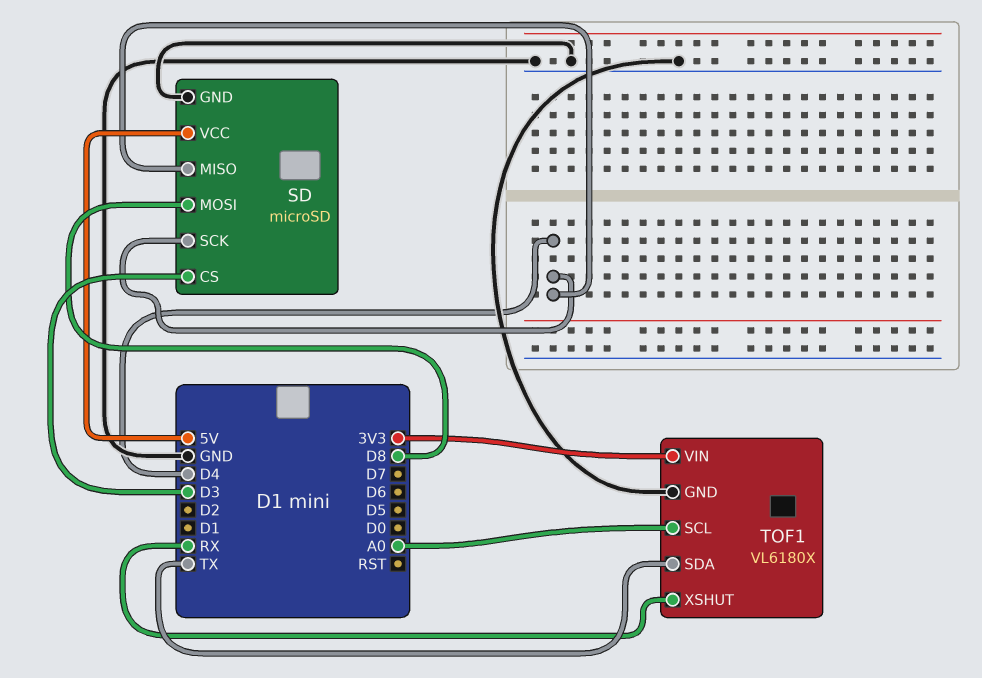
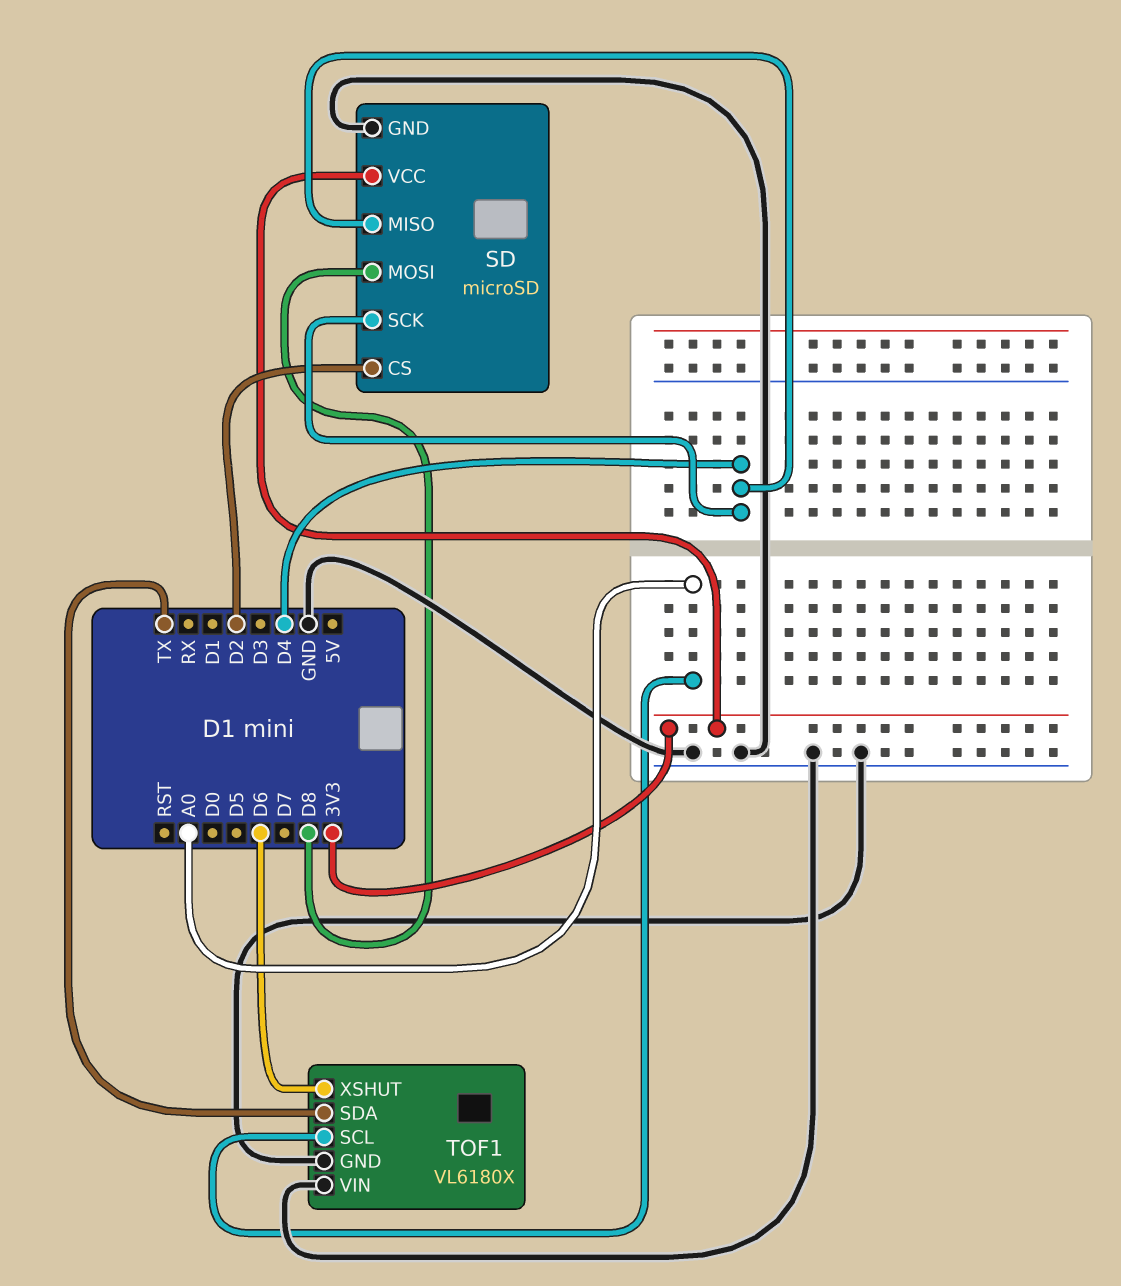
SD pin CS: D3 -> D2
SD pin VCC: 5V -> 3V3
TOF1 pin VIN: 3V3 -> GND
TOF1 pin XSHUT: RX -> D6

